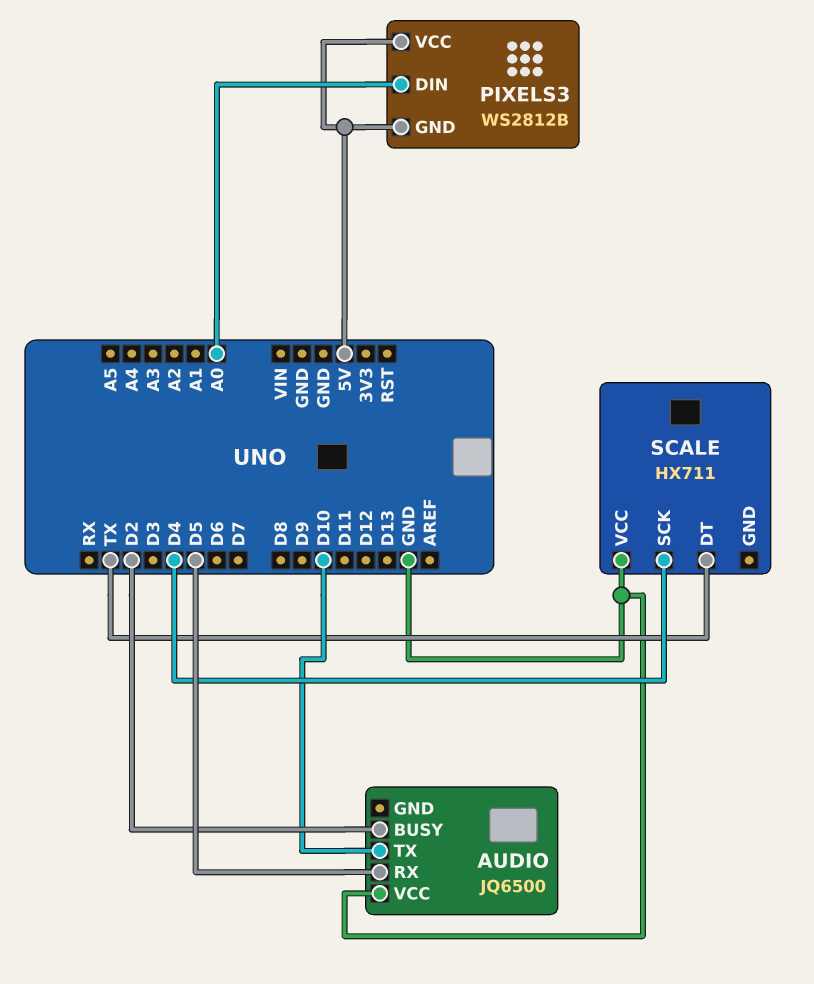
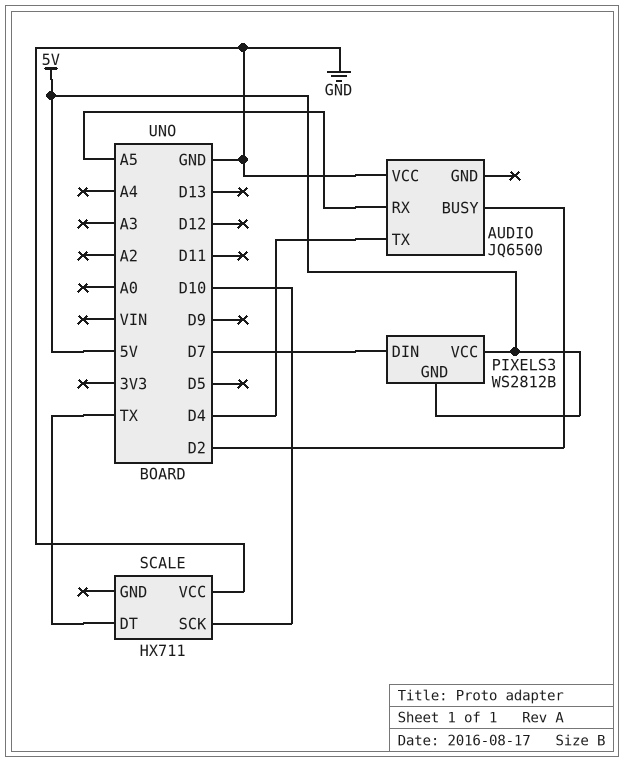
AUDIO pin RX: D5 -> A5
AUDIO pin TX: D10 -> D4
PIXELS3 pin DIN: A0 -> D7
SCALE pin SCK: D4 -> D10

